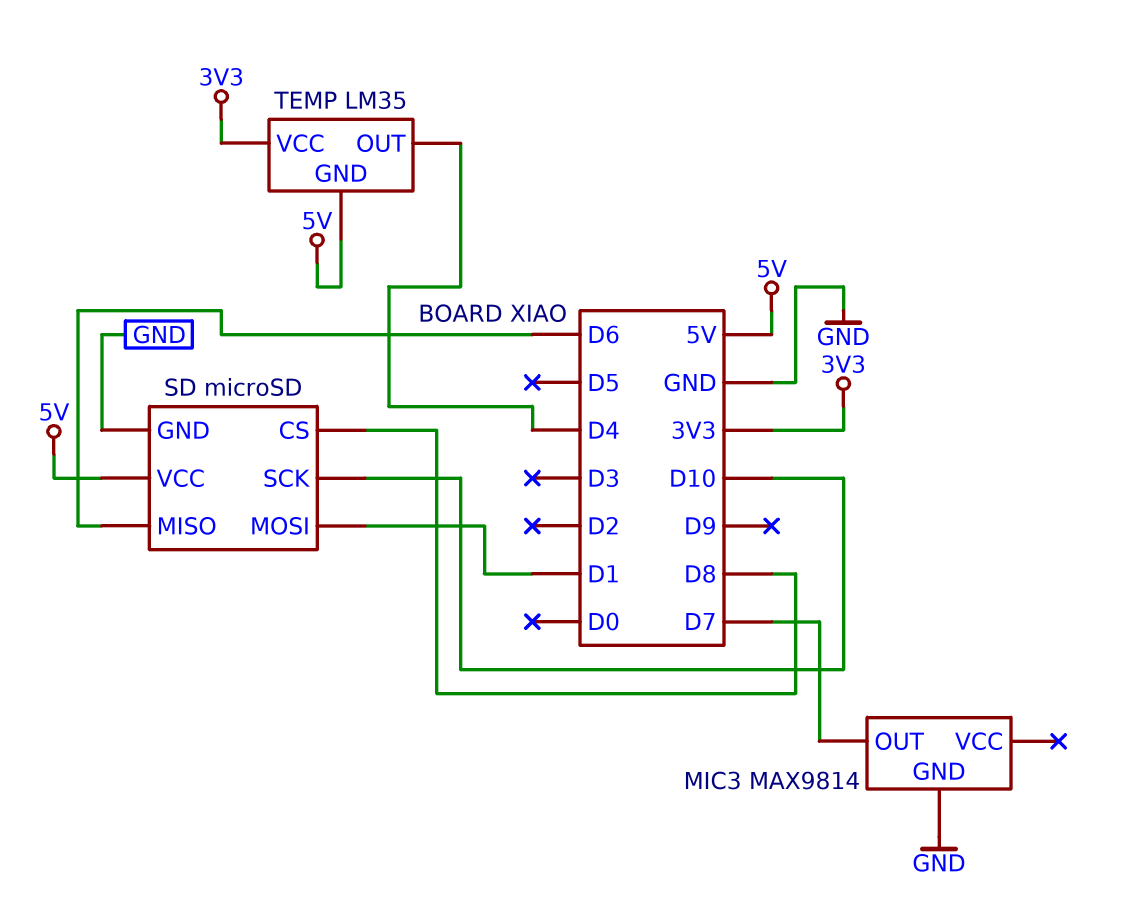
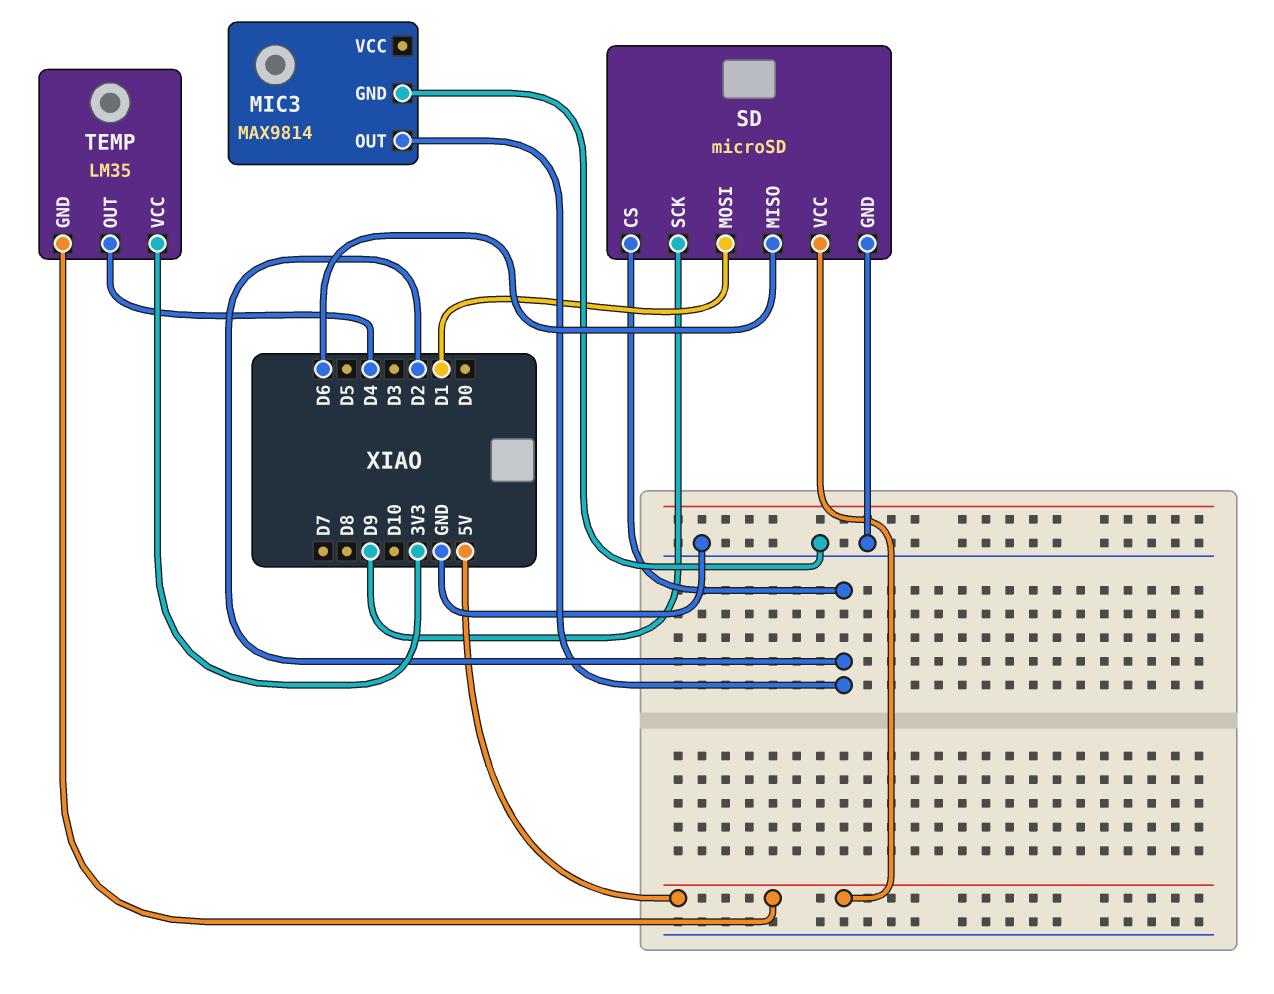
MIC3 pin OUT: D7 -> D2
SD pin CS: D8 -> D2
SD pin SCK: D10 -> D9

